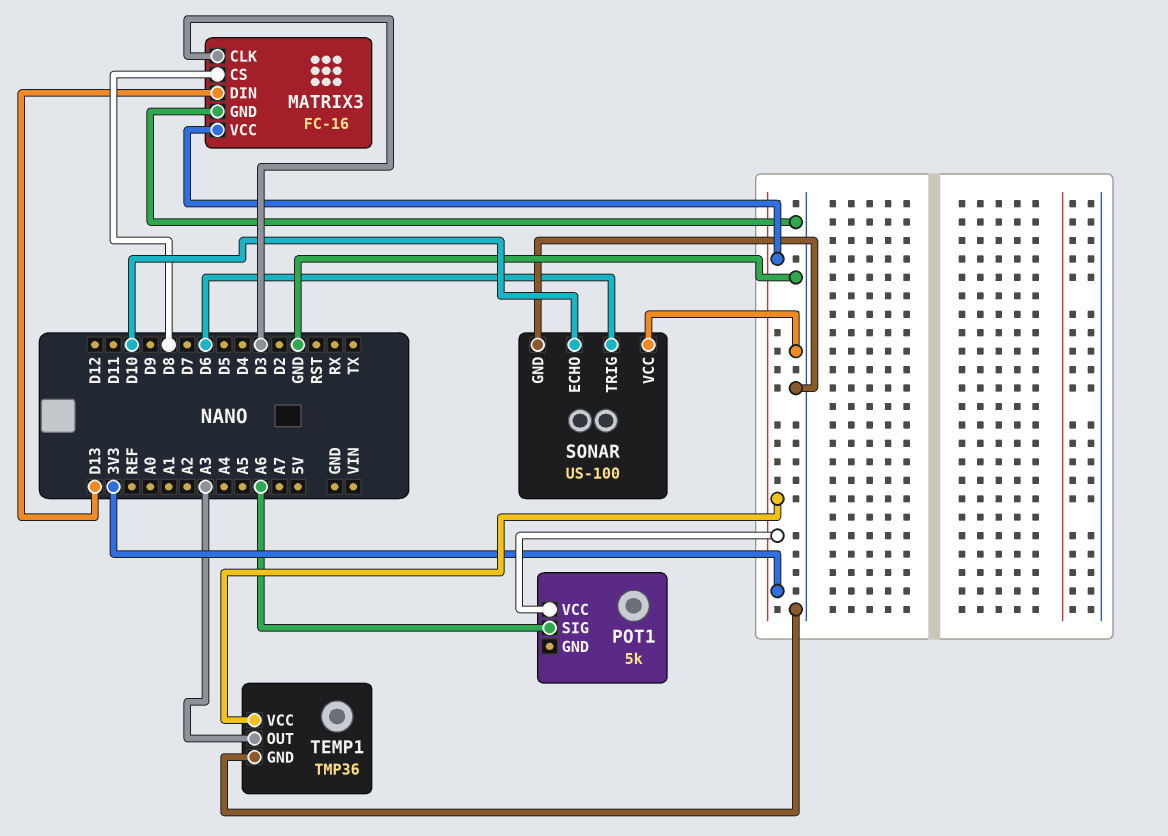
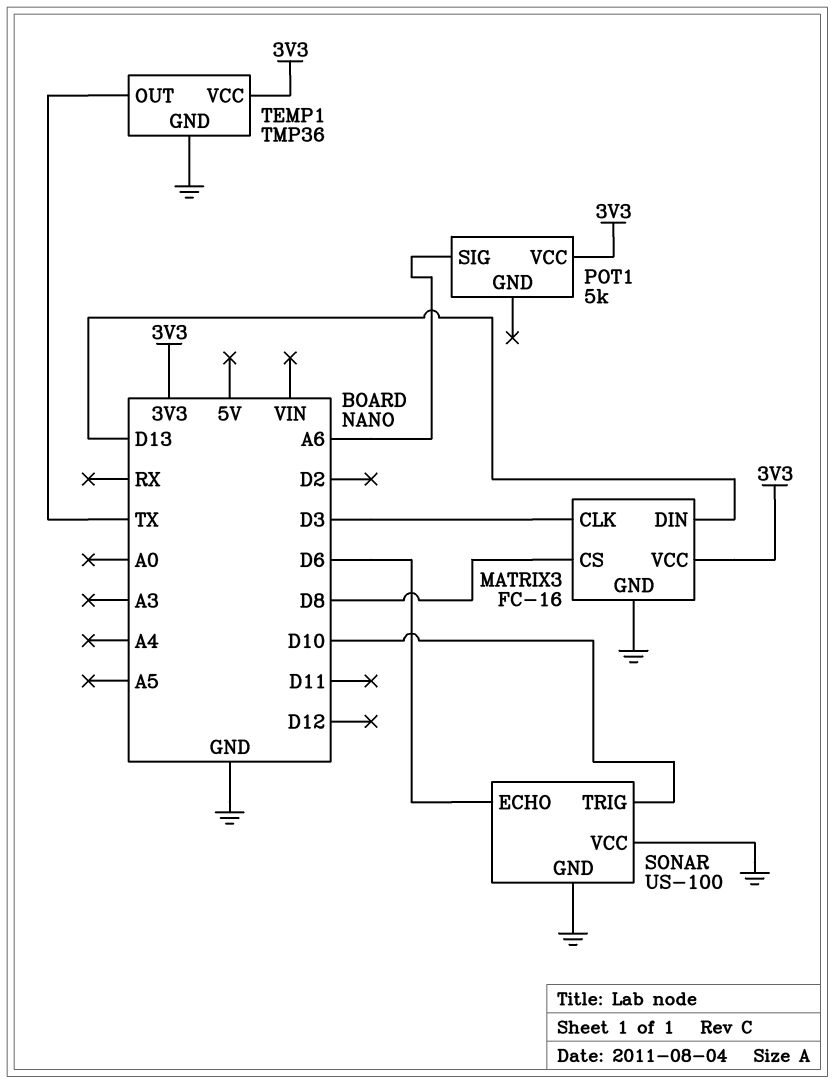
SONAR pin ECHO: D10 -> D6
SONAR pin TRIG: D6 -> D10
TEMP1 pin OUT: A3 -> TX

